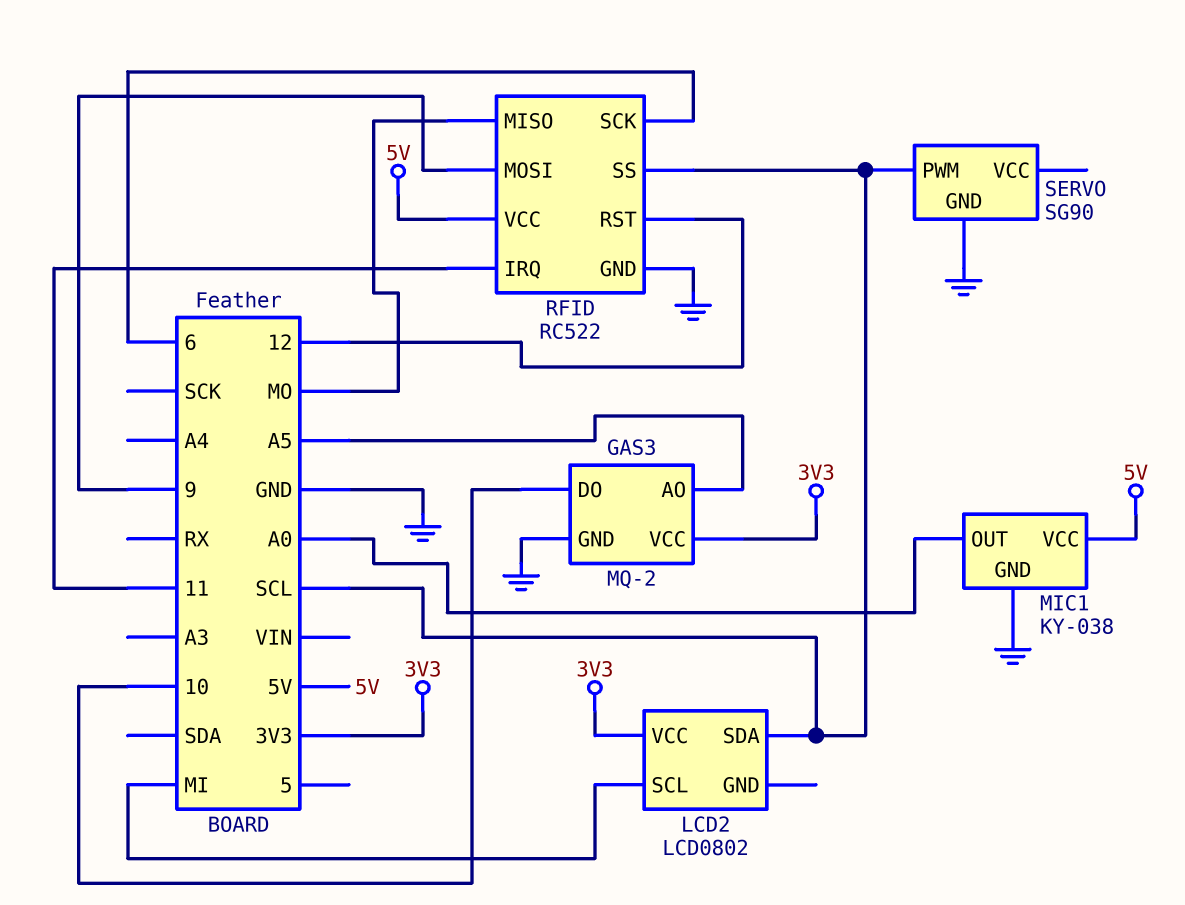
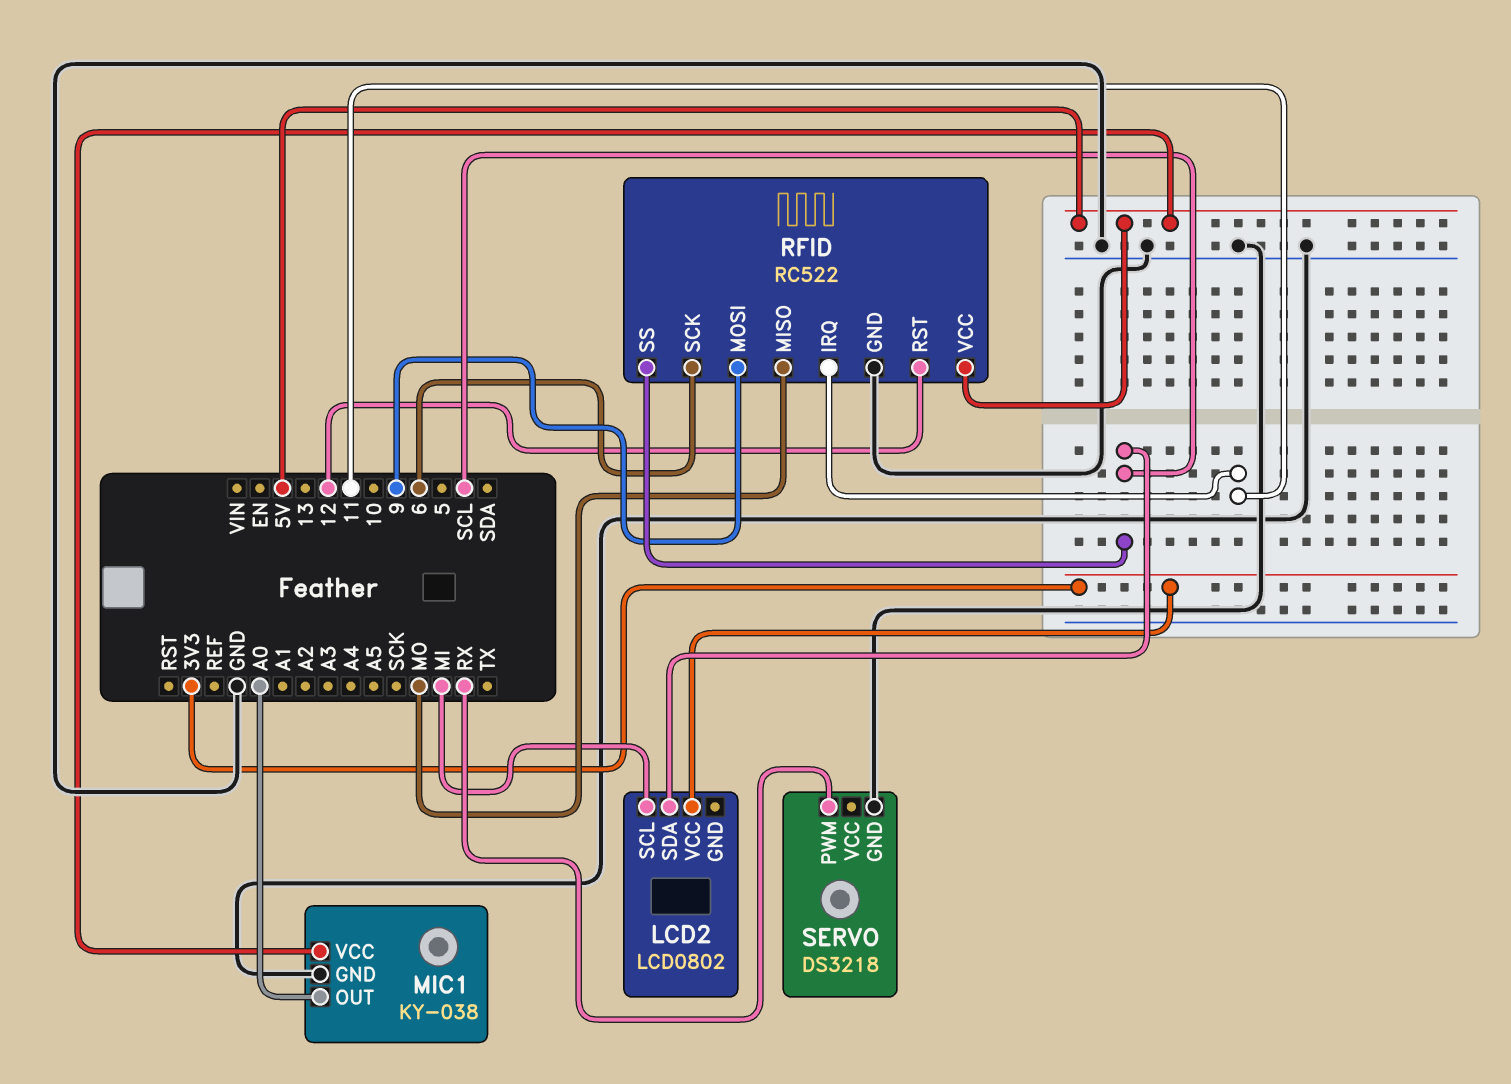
GAS3: MQ-2 -> none
GAS3 pin AO: A5 -> none
GAS3 pin DO: 10 -> none
GAS3 pin GND: GND -> none
GAS3 pin VCC: 3V3 -> none
SERVO: SG90 -> DS3218
SERVO pin PWM: SCL -> RX

